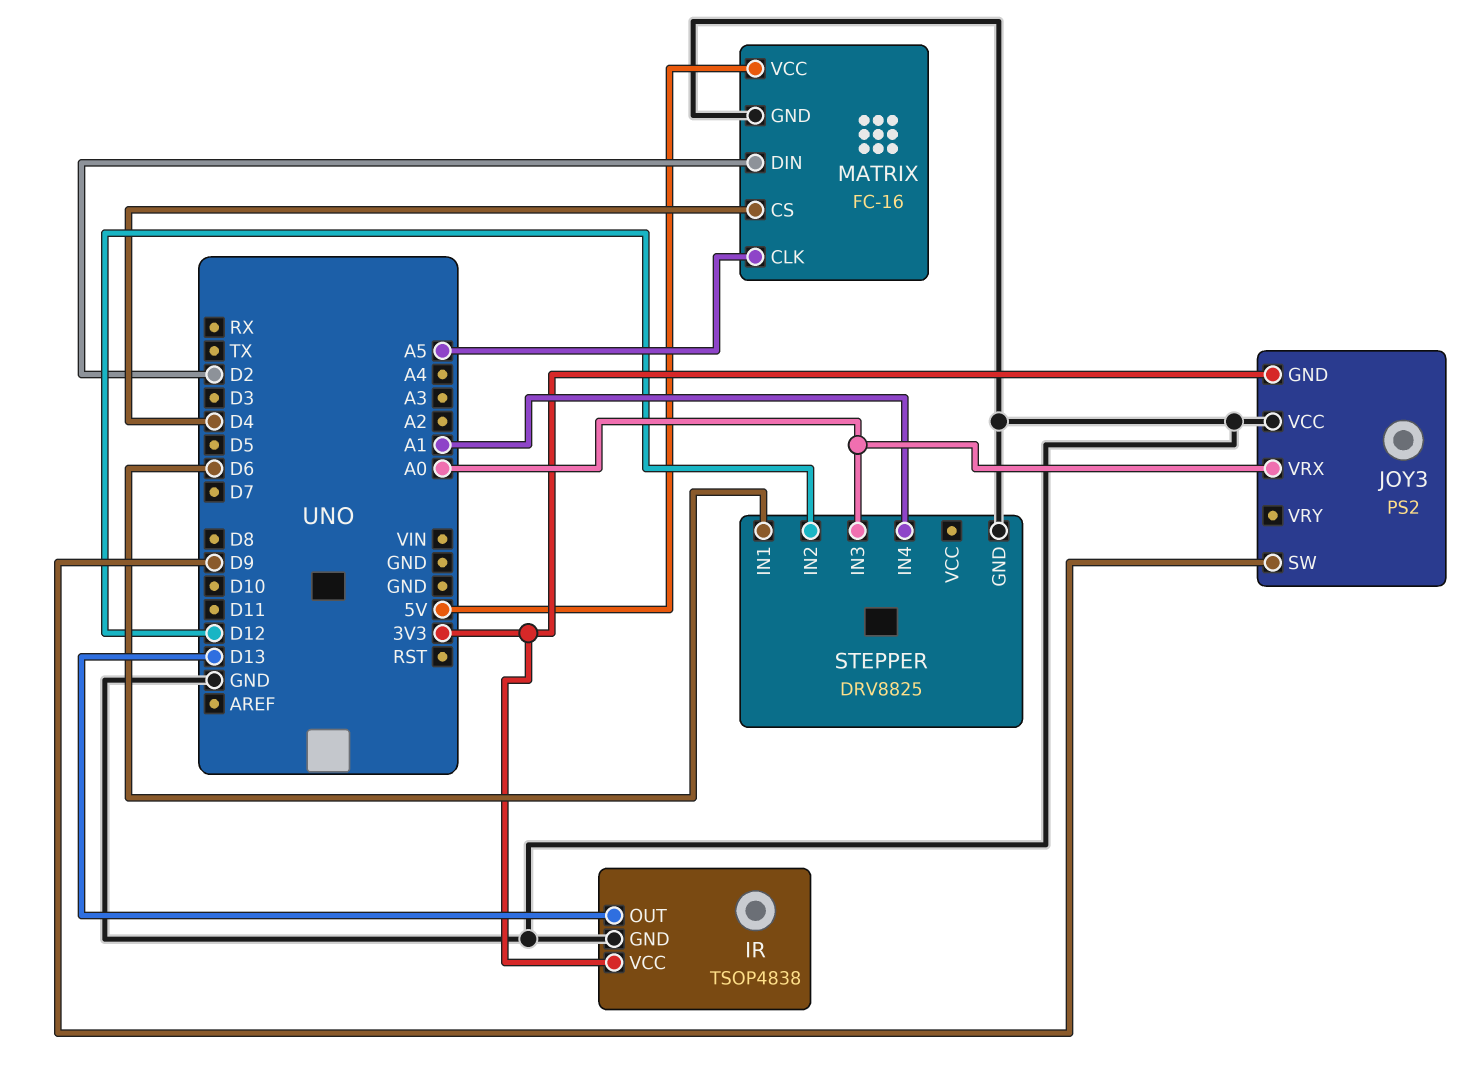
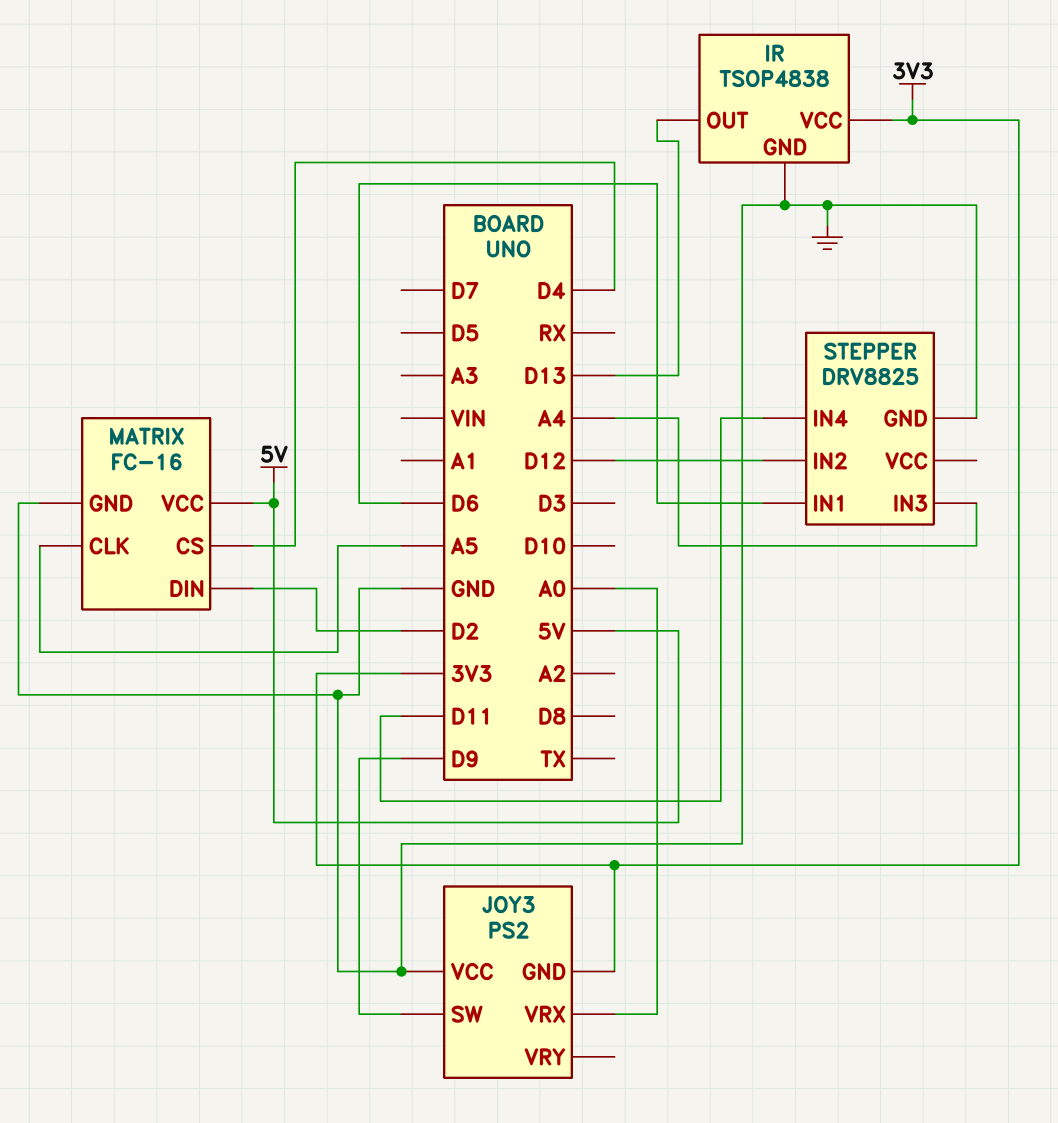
STEPPER pin IN3: A0 -> A4
STEPPER pin IN4: A1 -> D11

